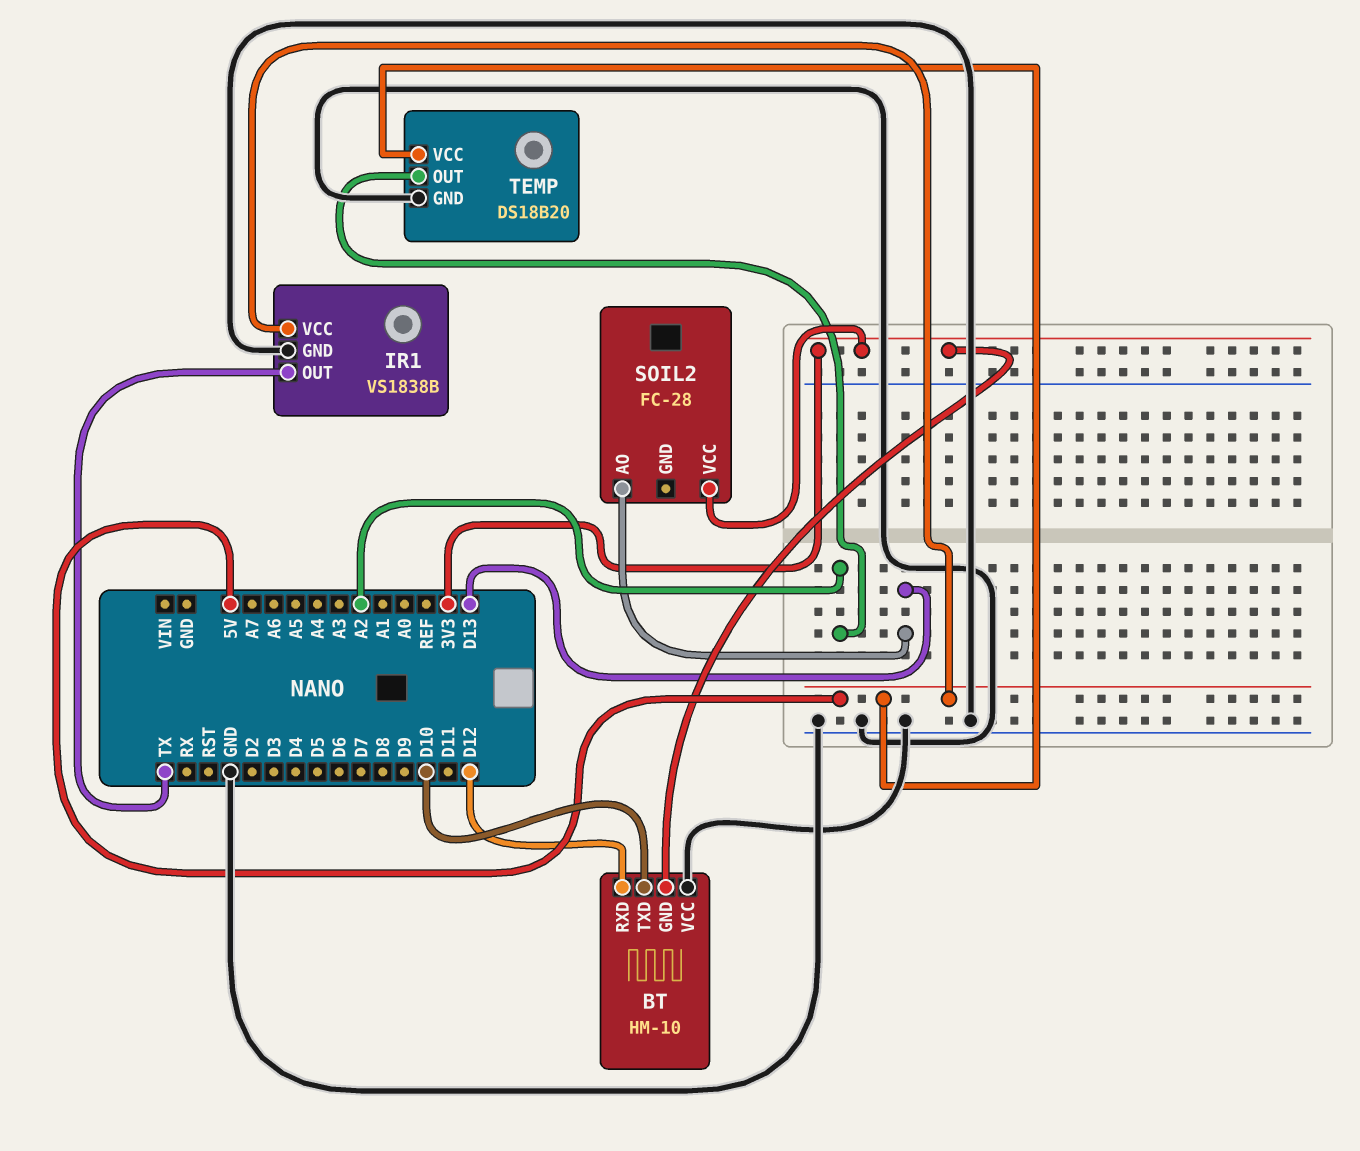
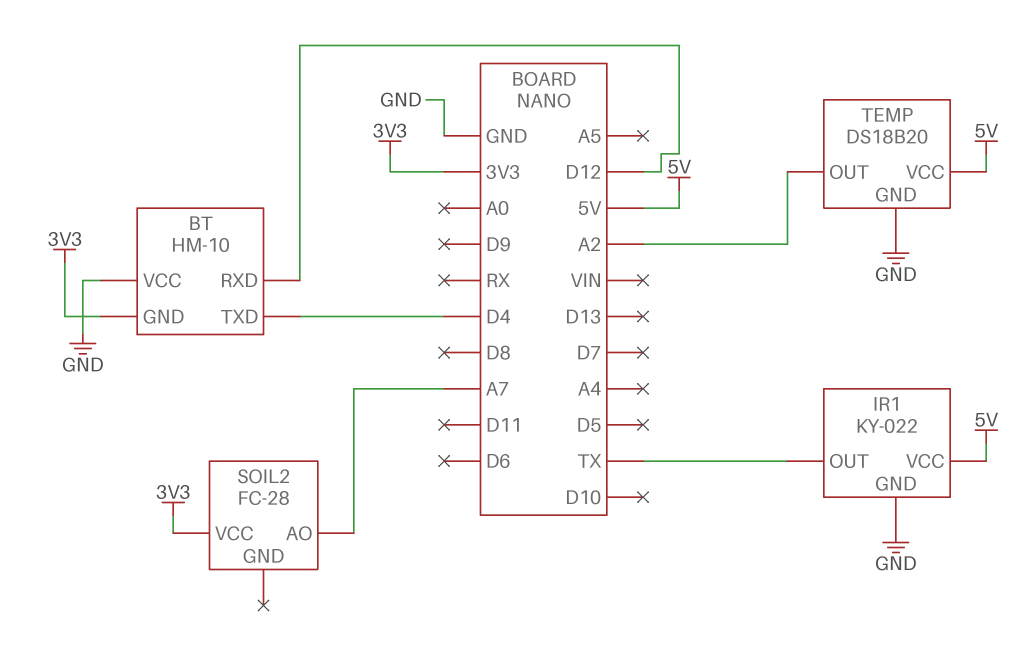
BT pin TXD: D10 -> D4
IR1: VS1838B -> KY-022
SOIL2 pin AO: D13 -> A7

